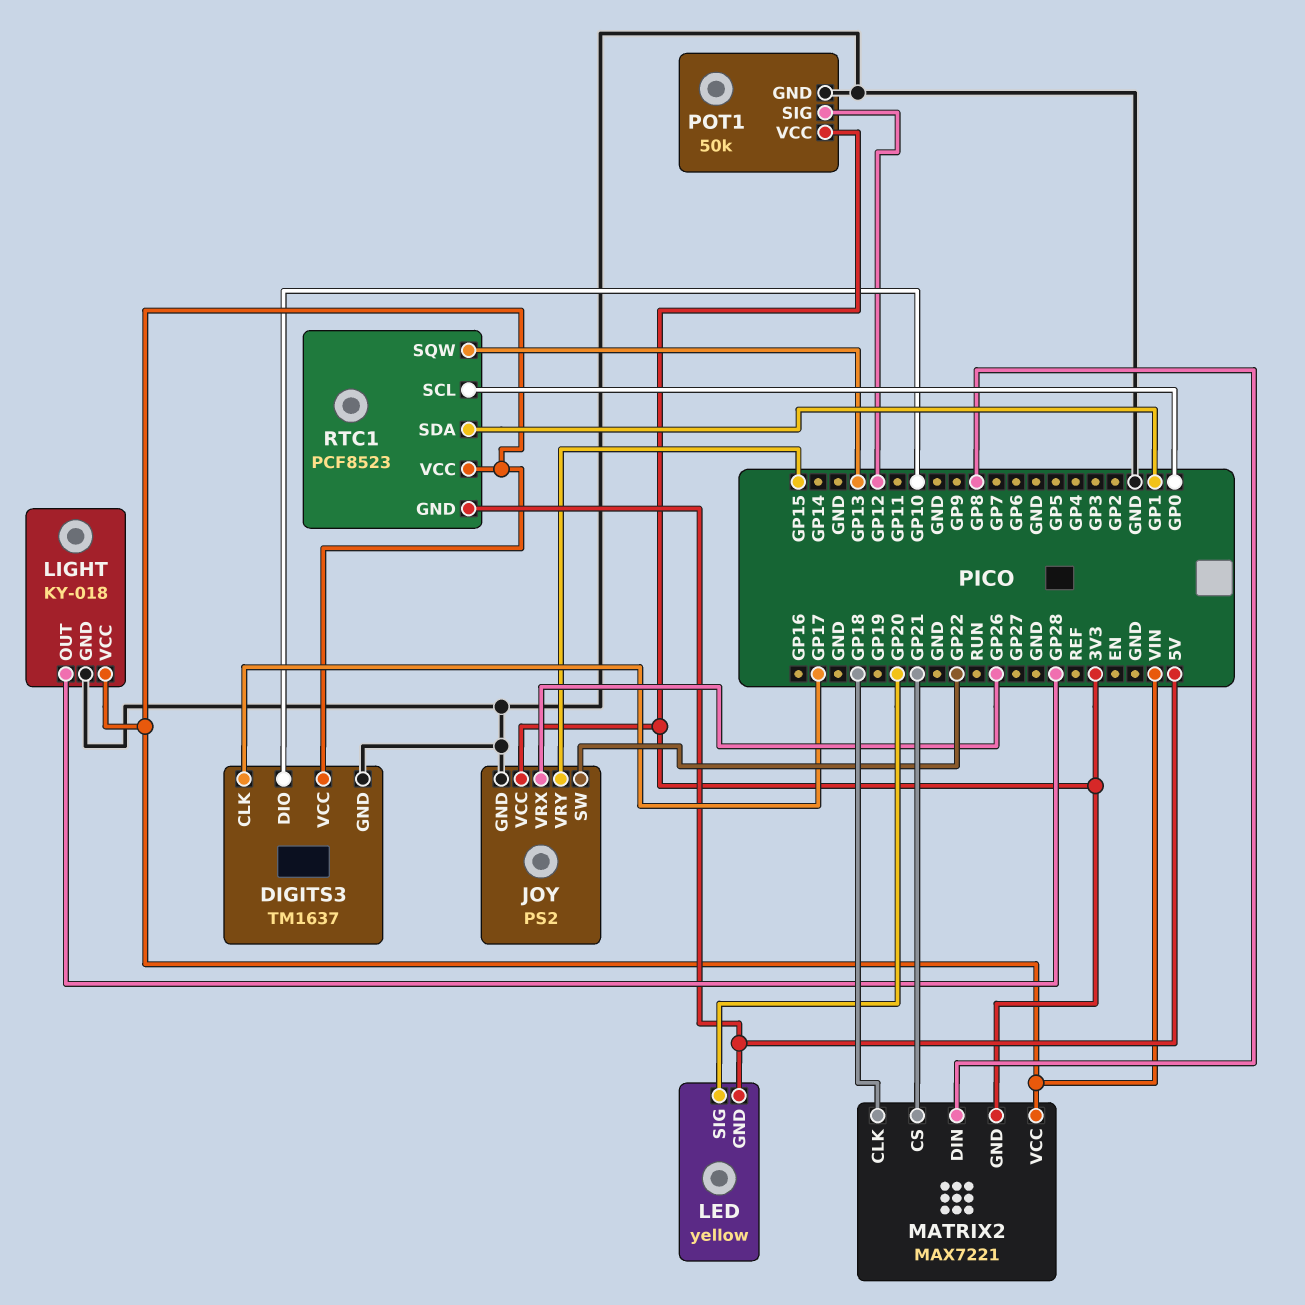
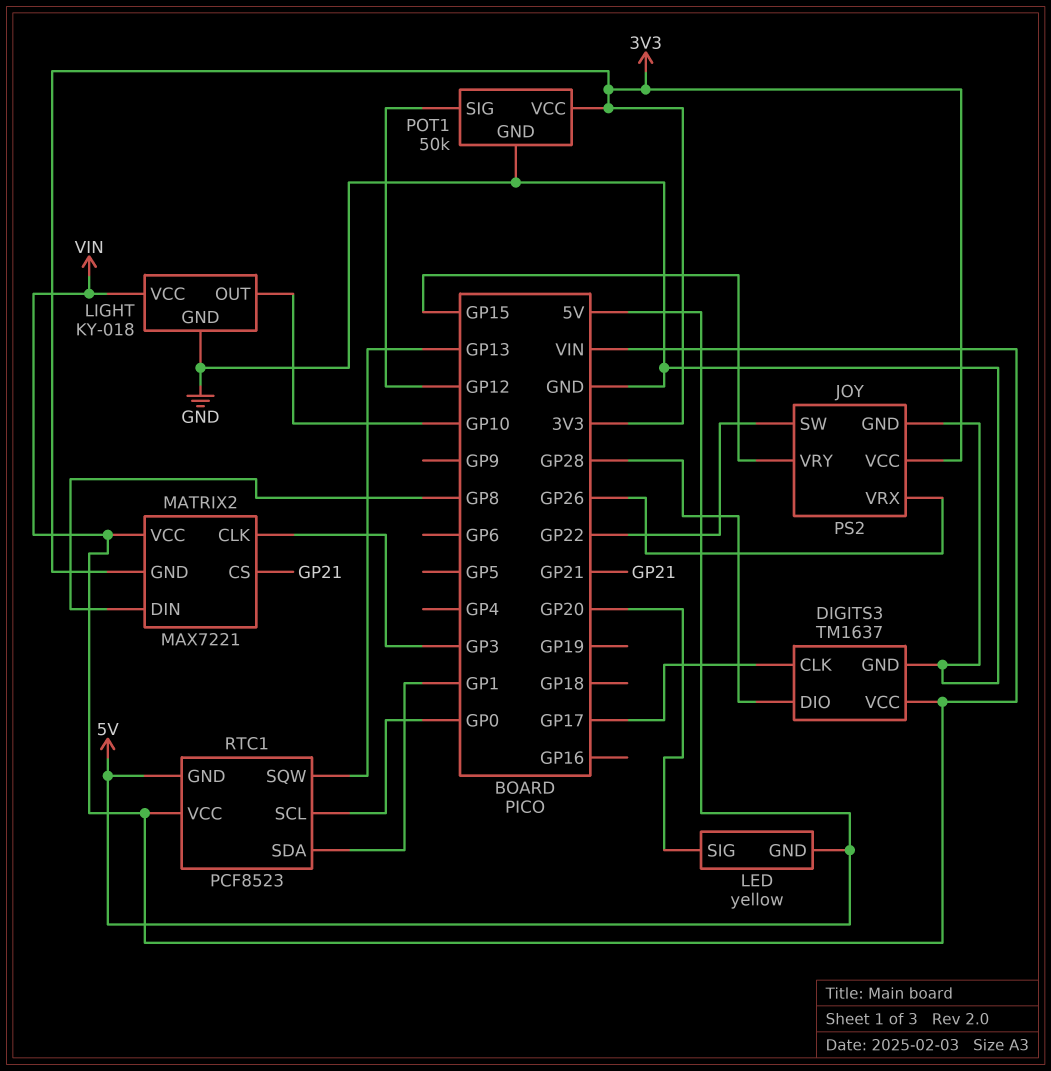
DIGITS3 pin DIO: GP10 -> GP28
LIGHT pin OUT: GP28 -> GP10
MATRIX2 pin CLK: GP18 -> GP3

